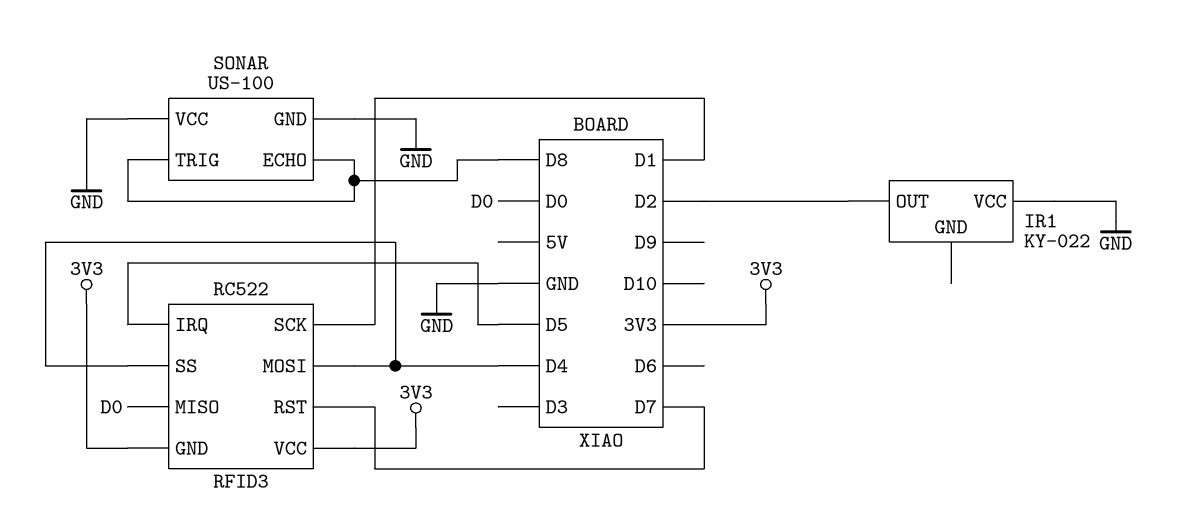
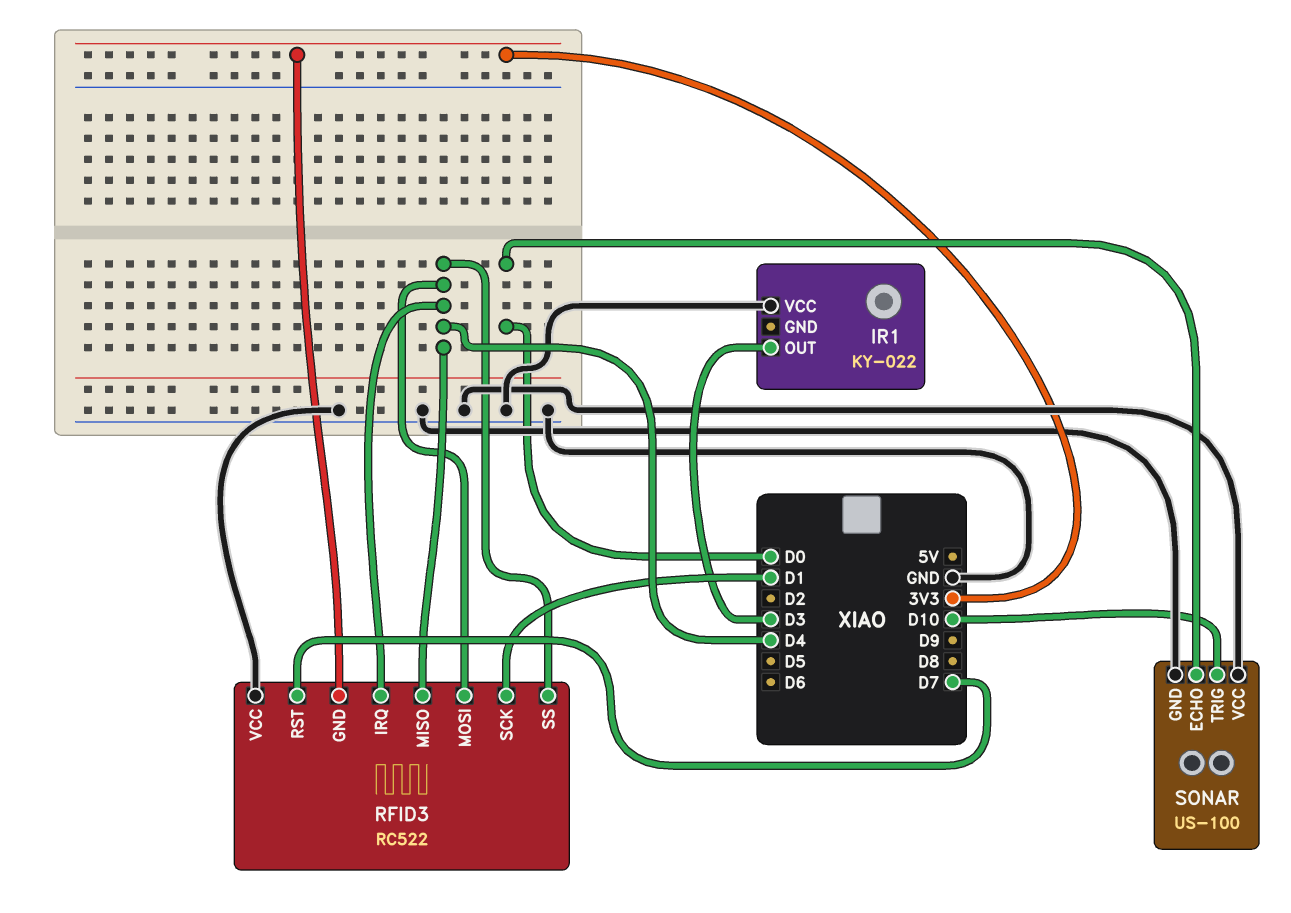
IR1 pin OUT: D2 -> D3
RFID3 pin IRQ: D5 -> D4
RFID3 pin MISO: D0 -> D4
RFID3 pin VCC: 3V3 -> GND
SONAR pin ECHO: D8 -> D0
SONAR pin TRIG: D8 -> D10

